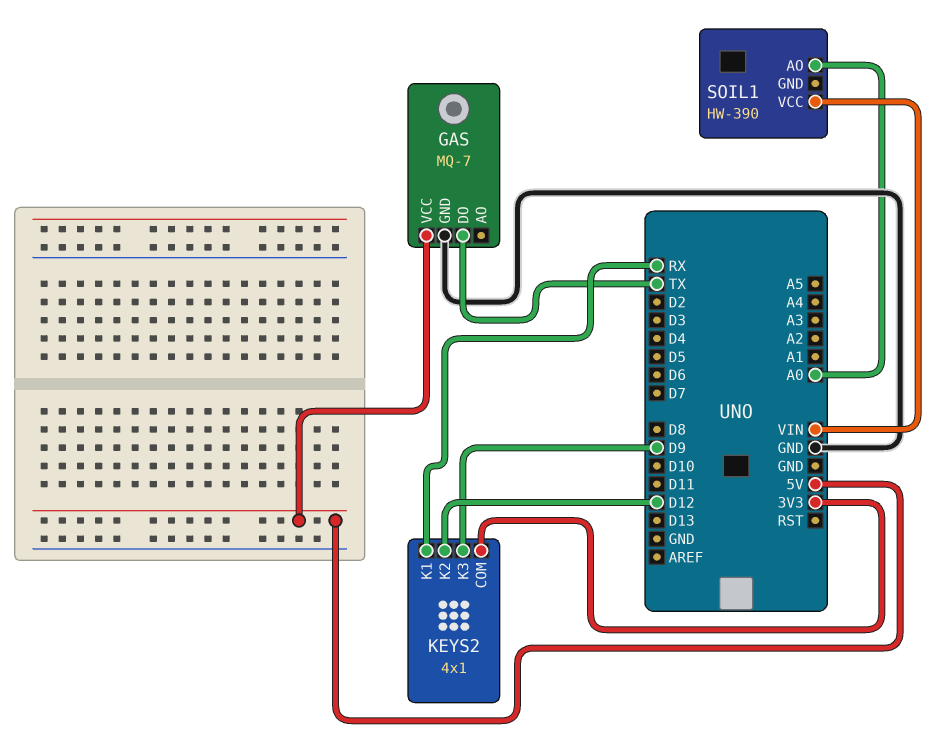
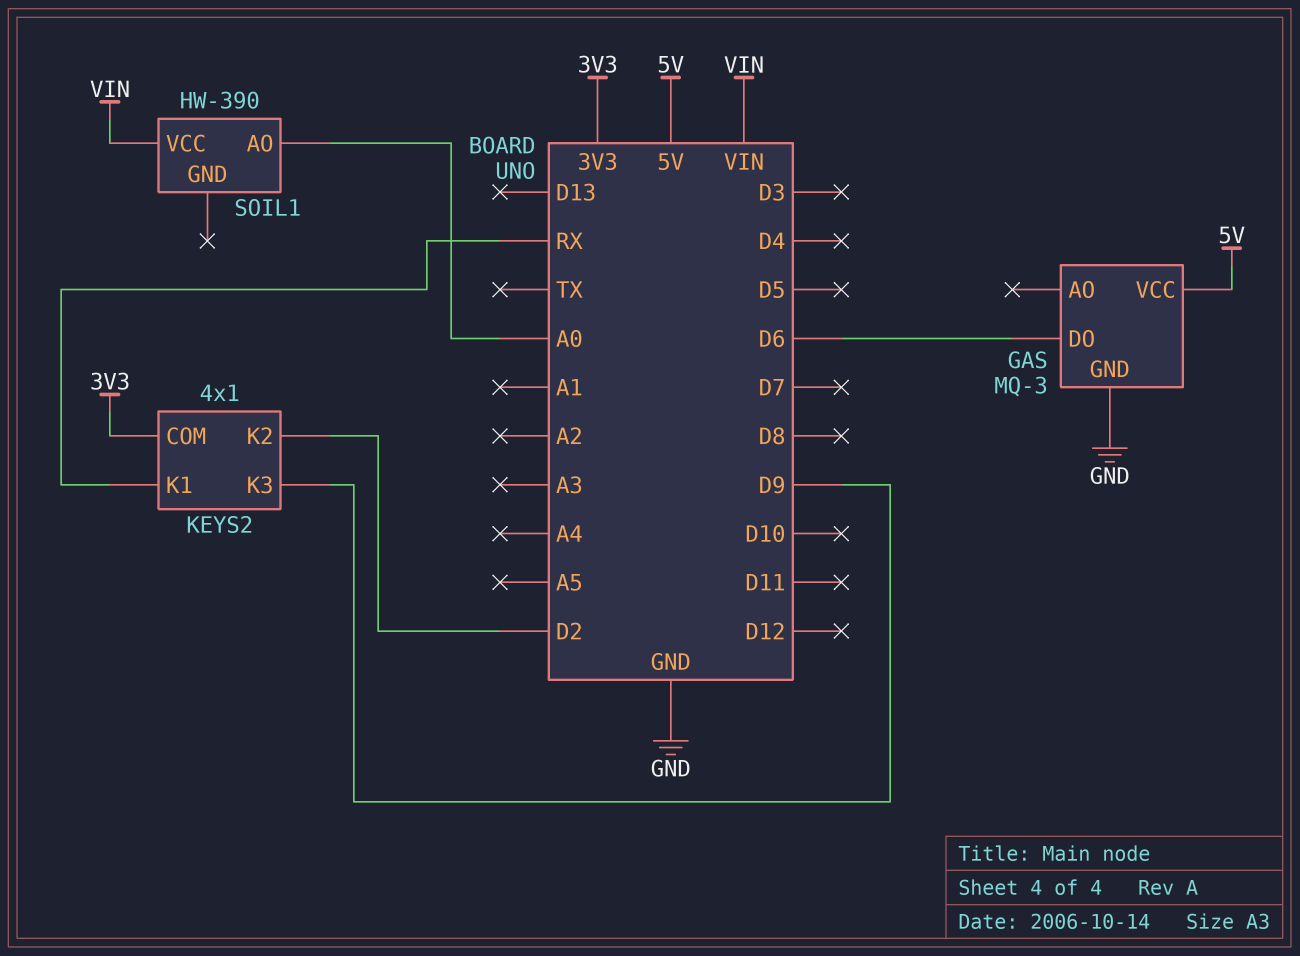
GAS: MQ-7 -> MQ-3
GAS pin DO: TX -> D6
KEYS2 pin K2: D12 -> D2

